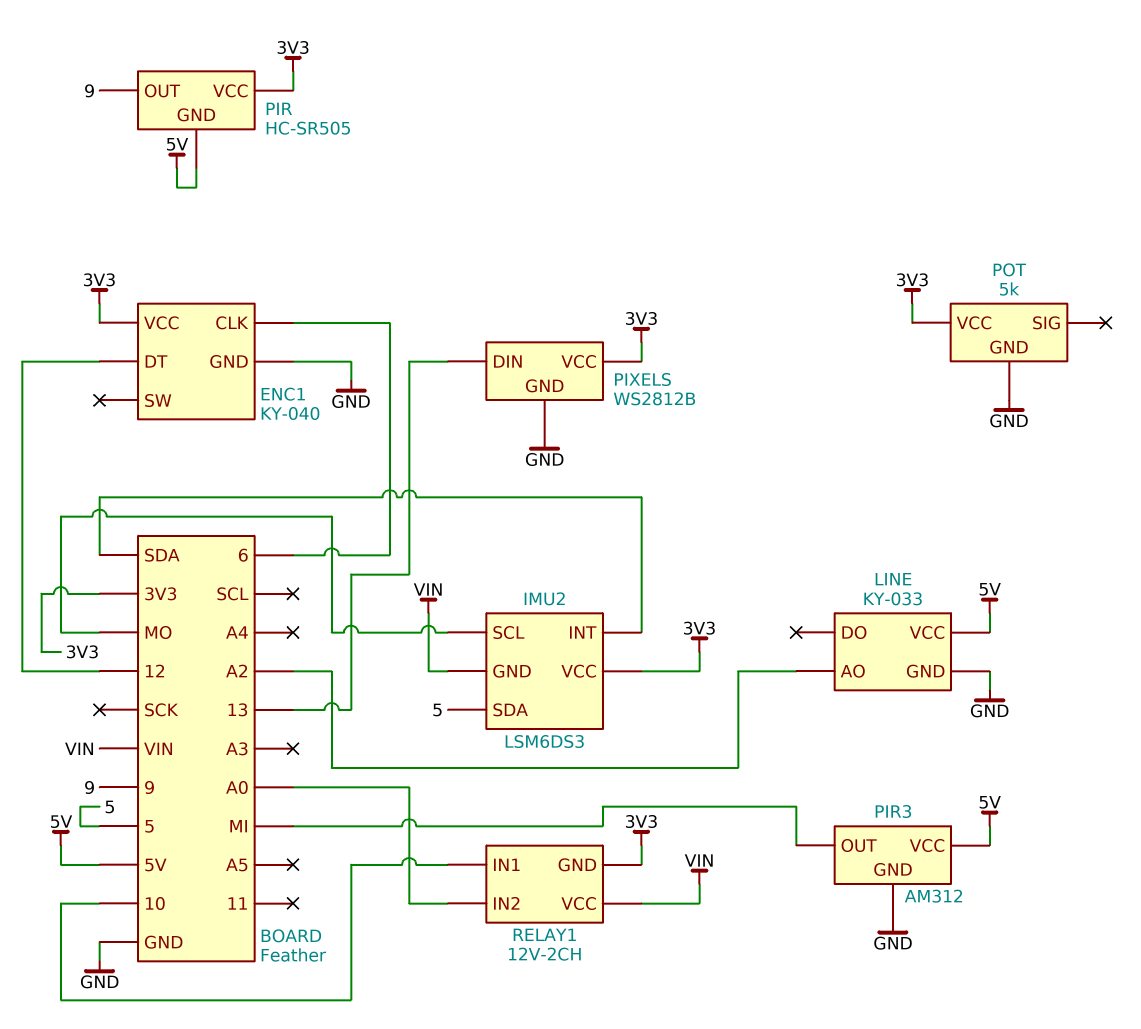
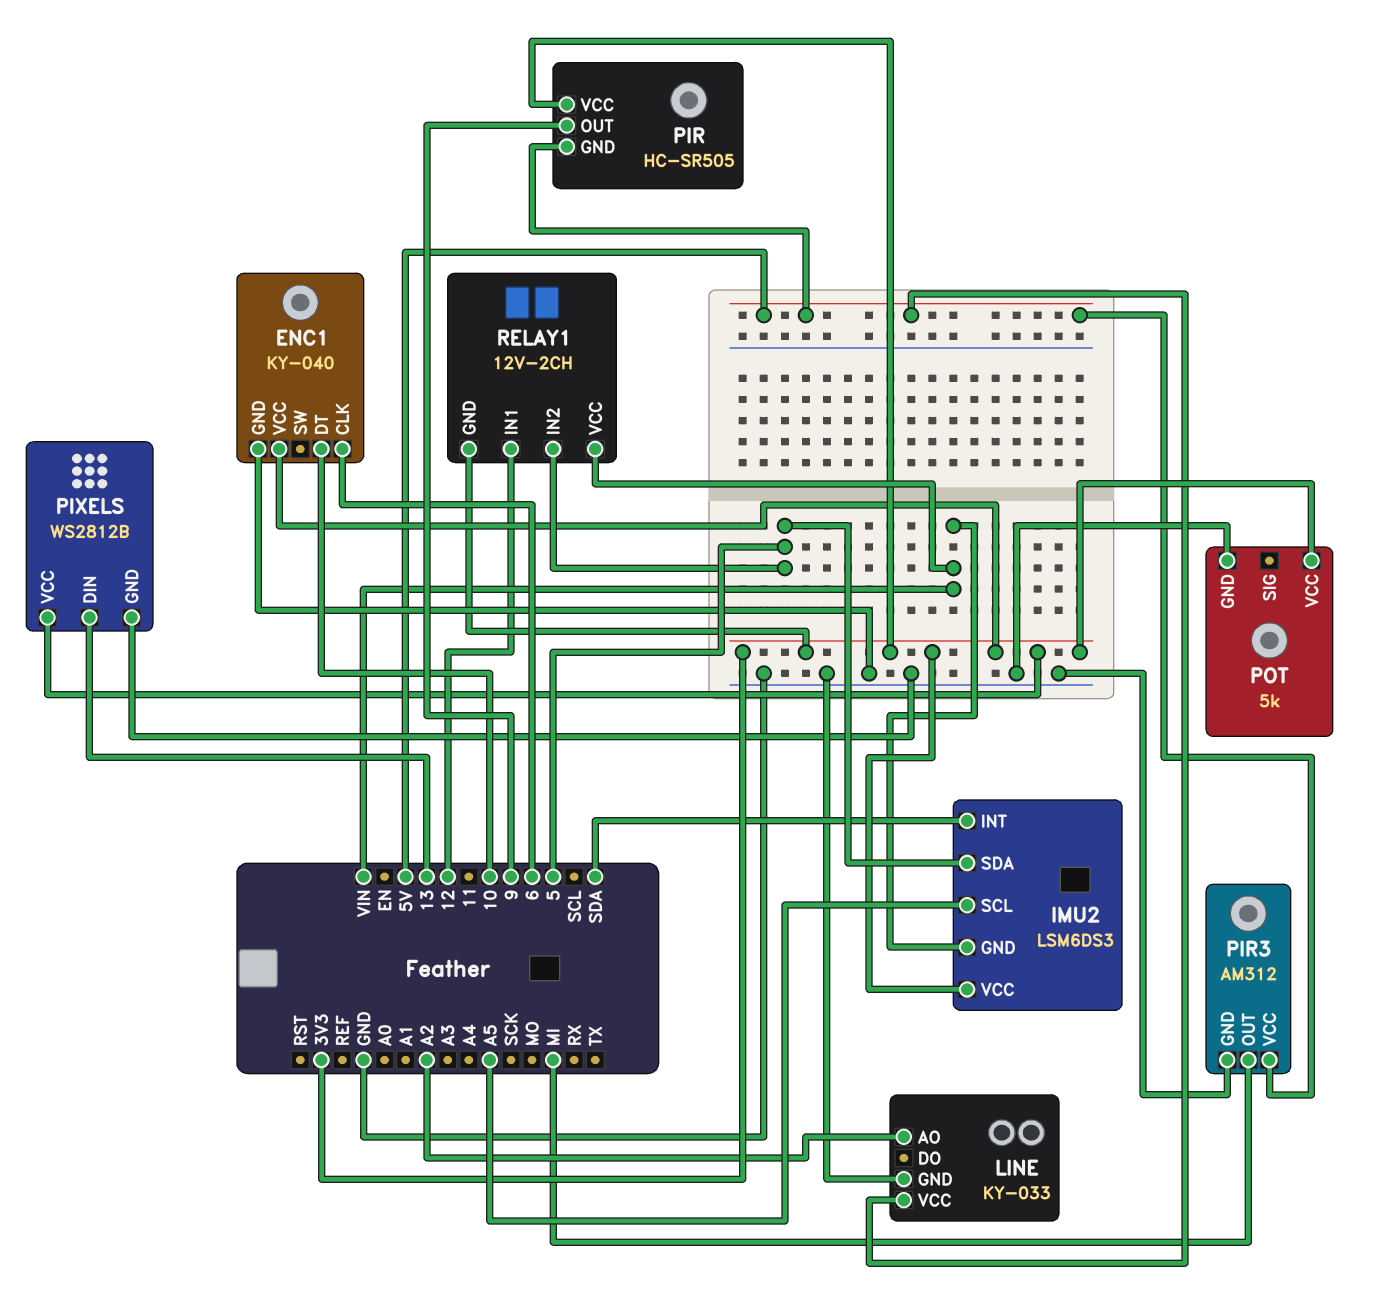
ENC1 pin DT: 12 -> 10
IMU2 pin SCL: MO -> A5
RELAY1 pin IN1: 10 -> 12
RELAY1 pin IN2: A0 -> 5

